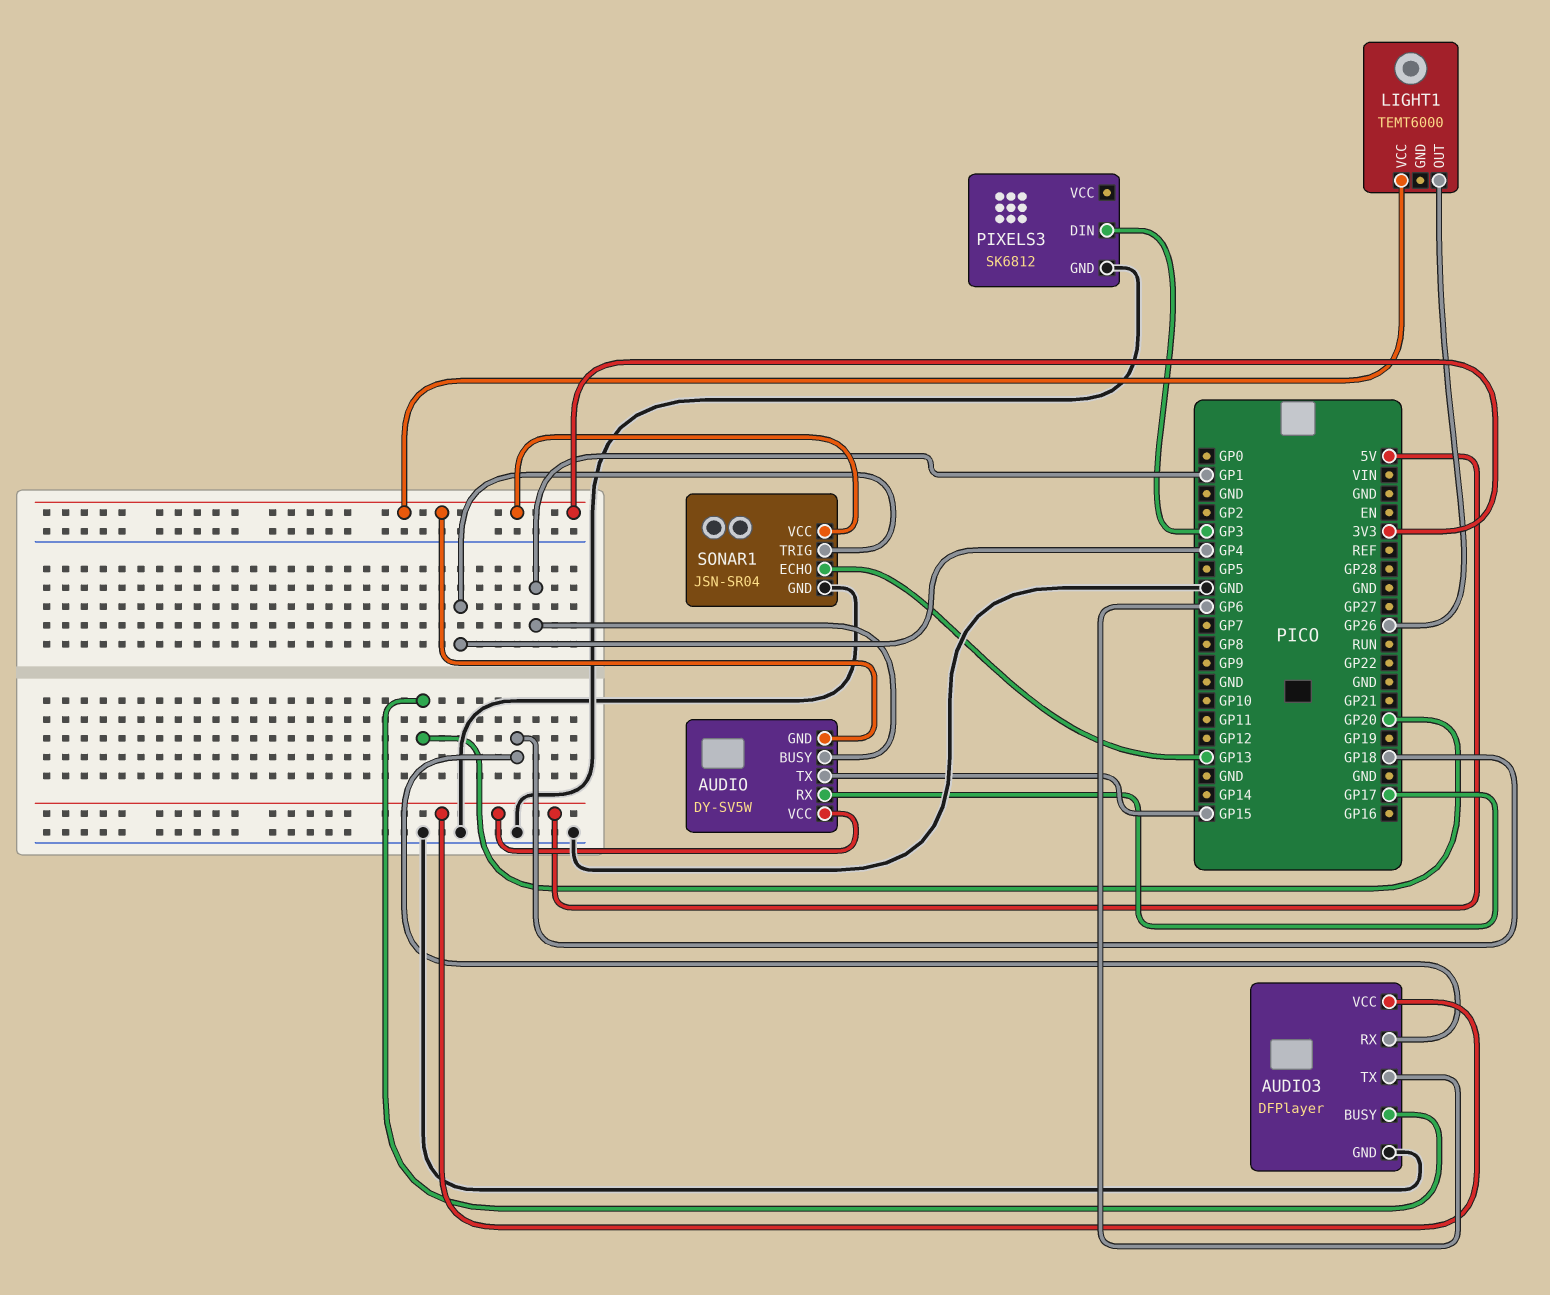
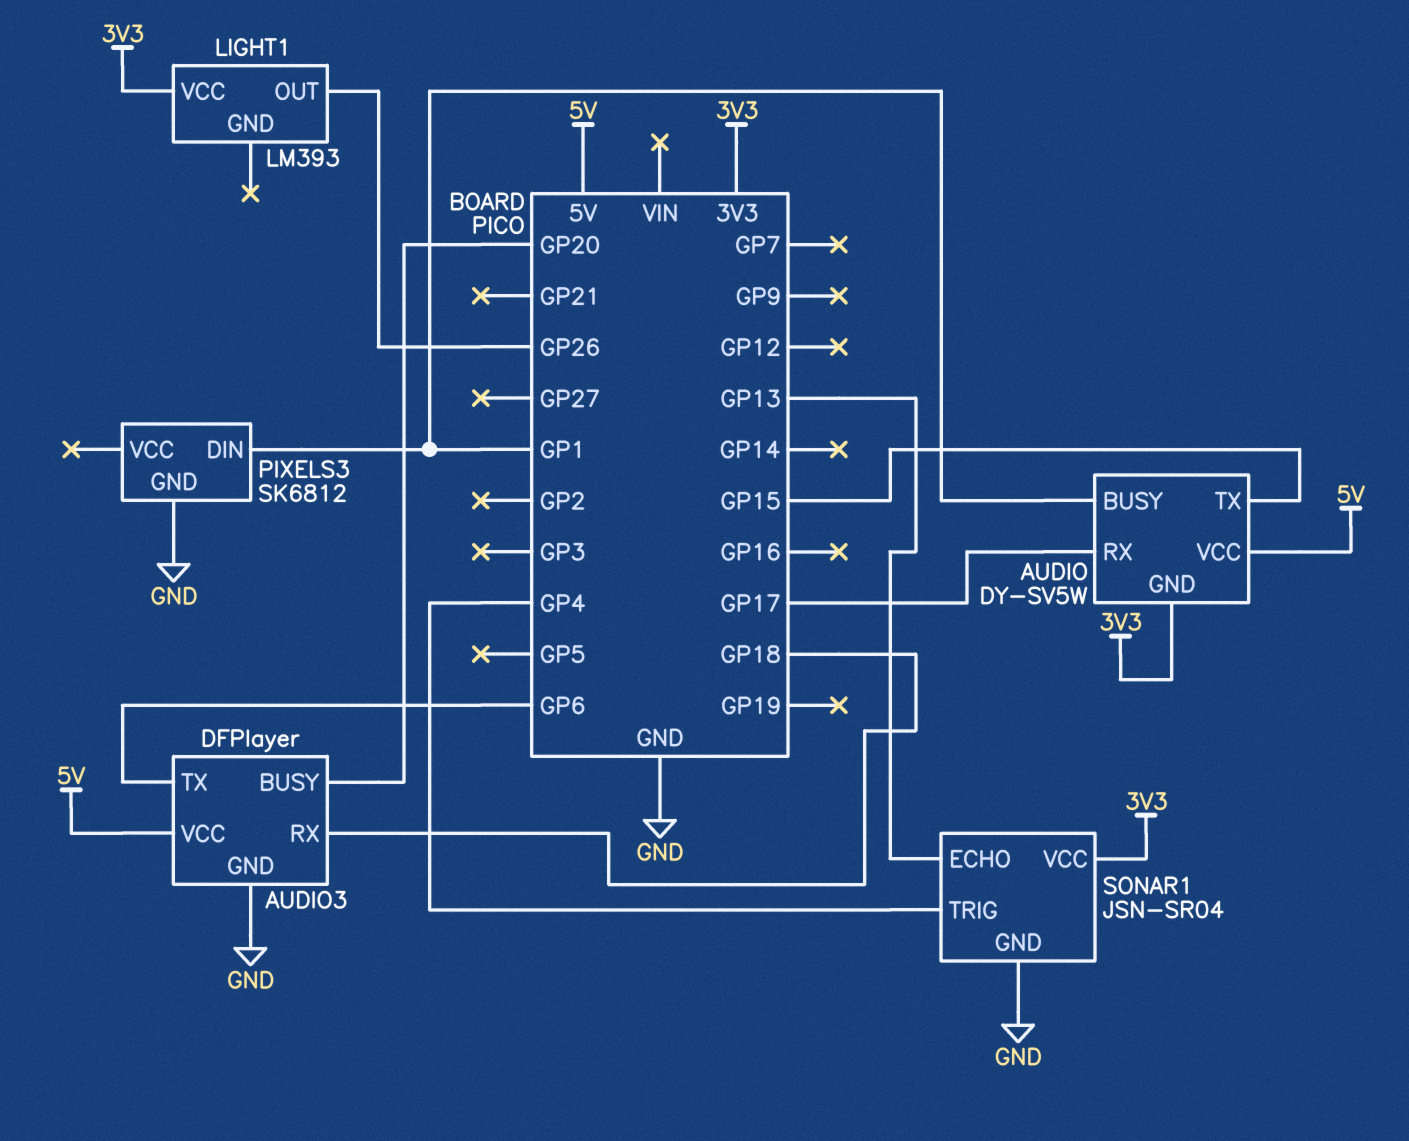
LIGHT1: TEMT6000 -> LM393
PIXELS3 pin DIN: GP3 -> GP1

